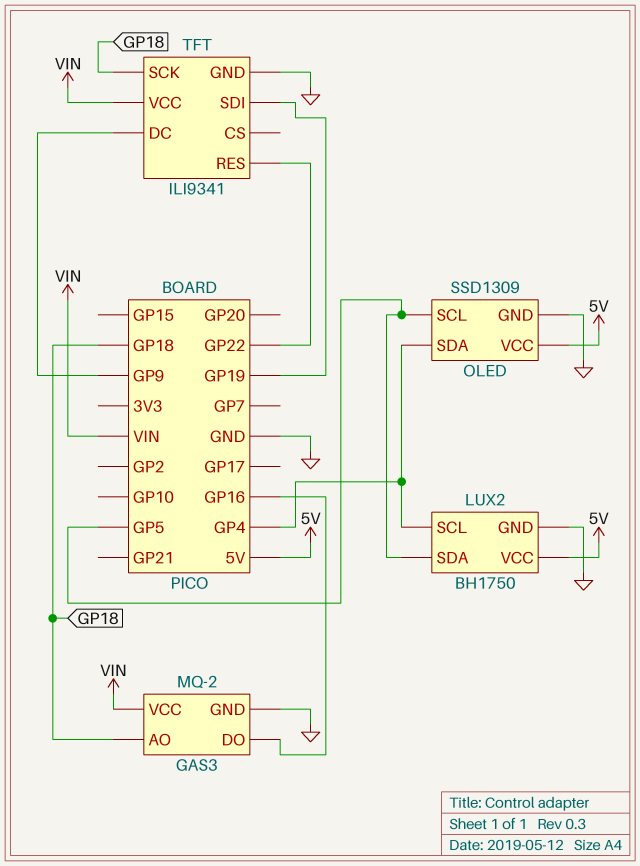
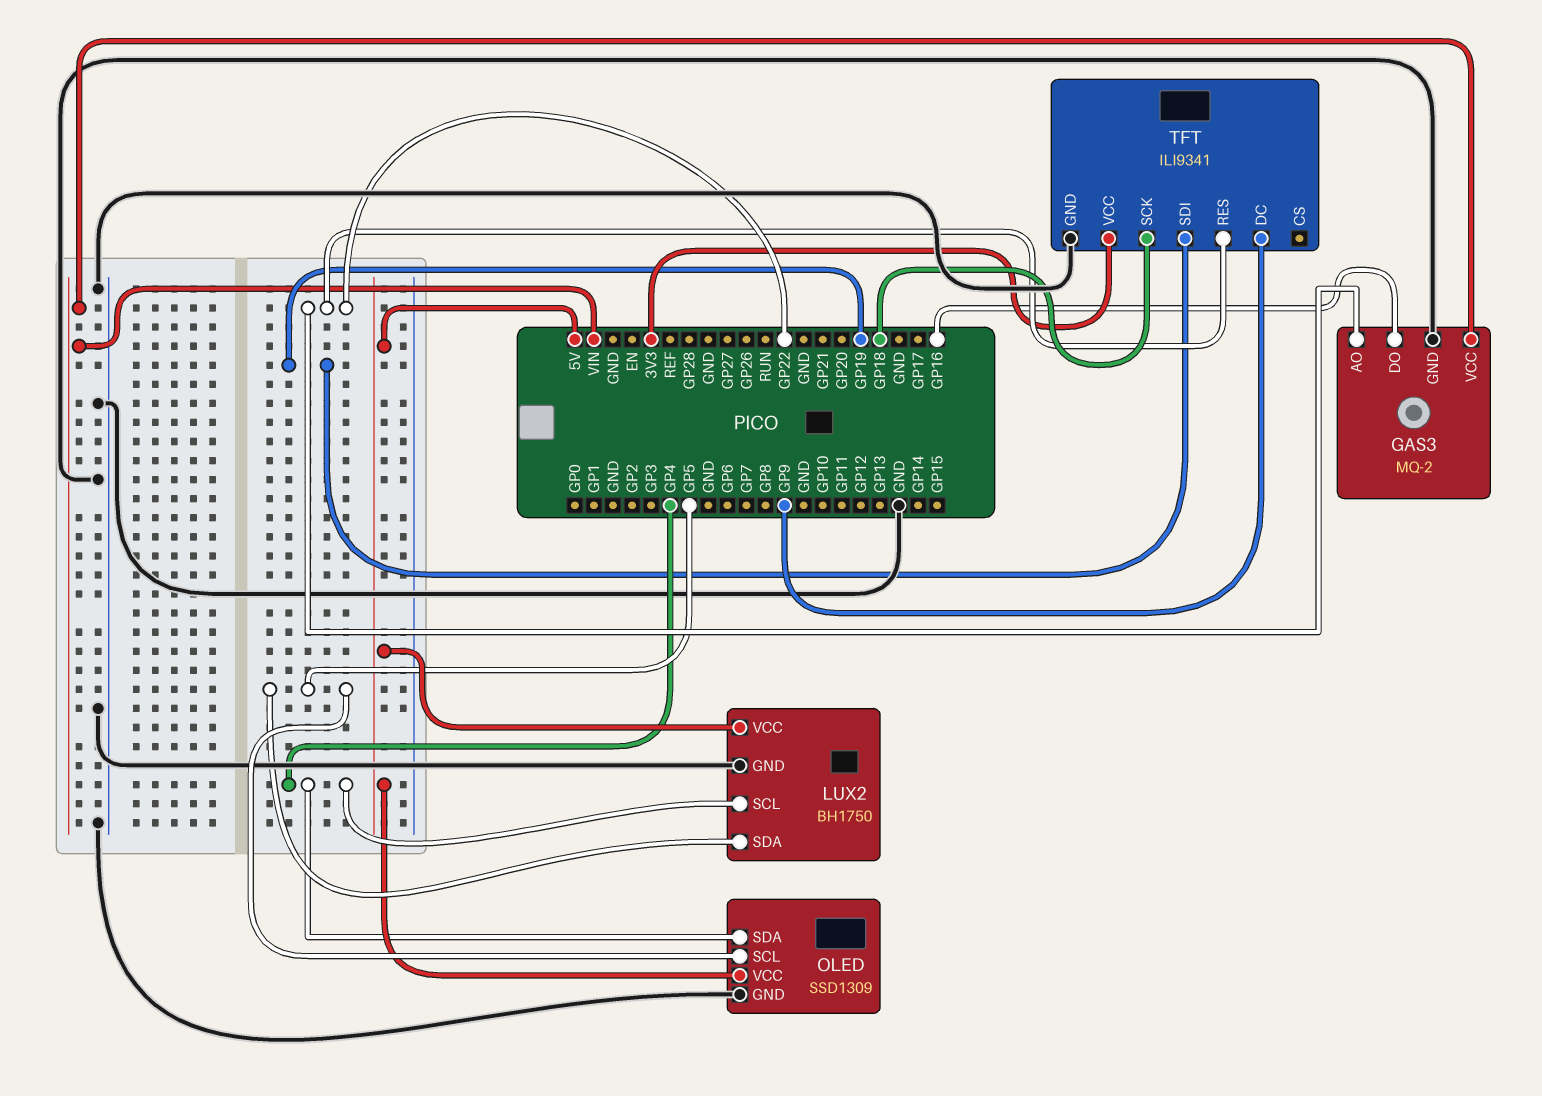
GAS3 pin AO: GP18 -> GP22
TFT pin VCC: VIN -> 3V3

